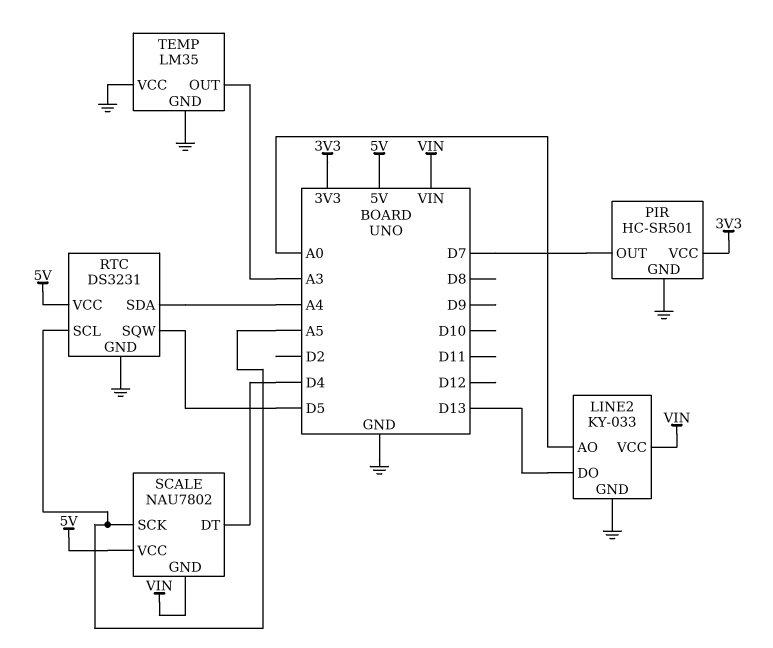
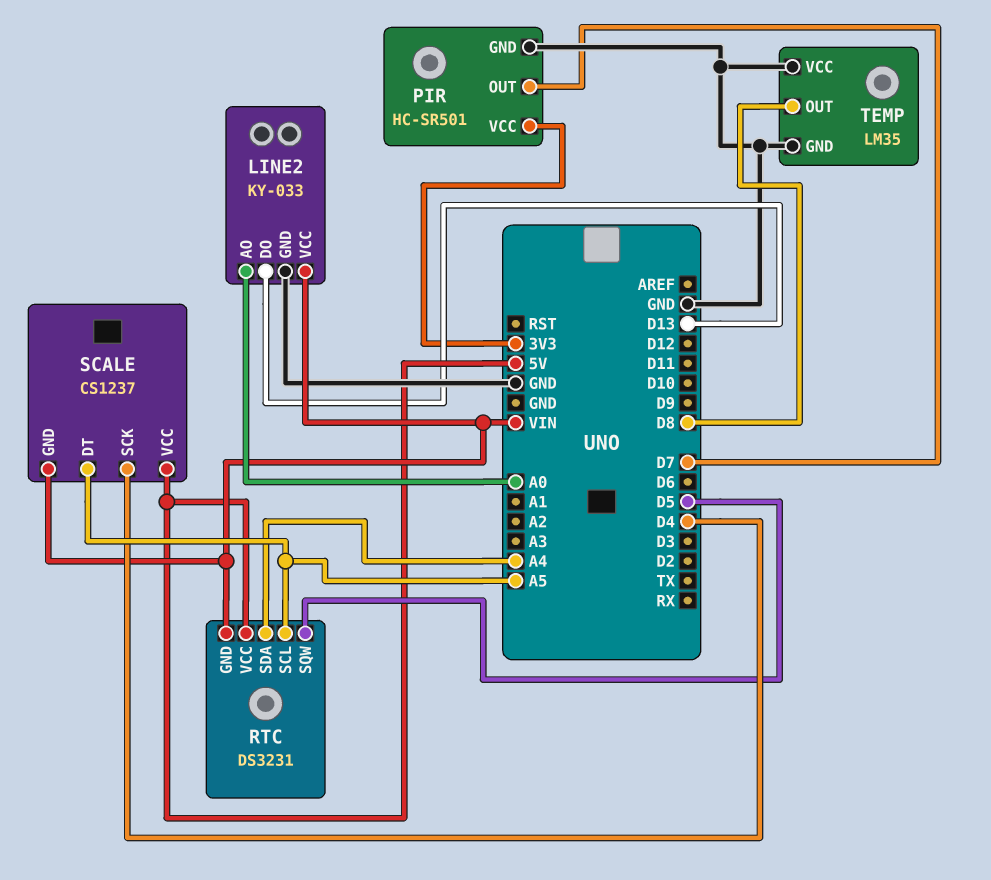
RTC pin GND: GND -> VIN
SCALE: NAU7802 -> CS1237
SCALE pin DT: D4 -> A5
SCALE pin SCK: A5 -> D4
TEMP pin OUT: A3 -> D8

